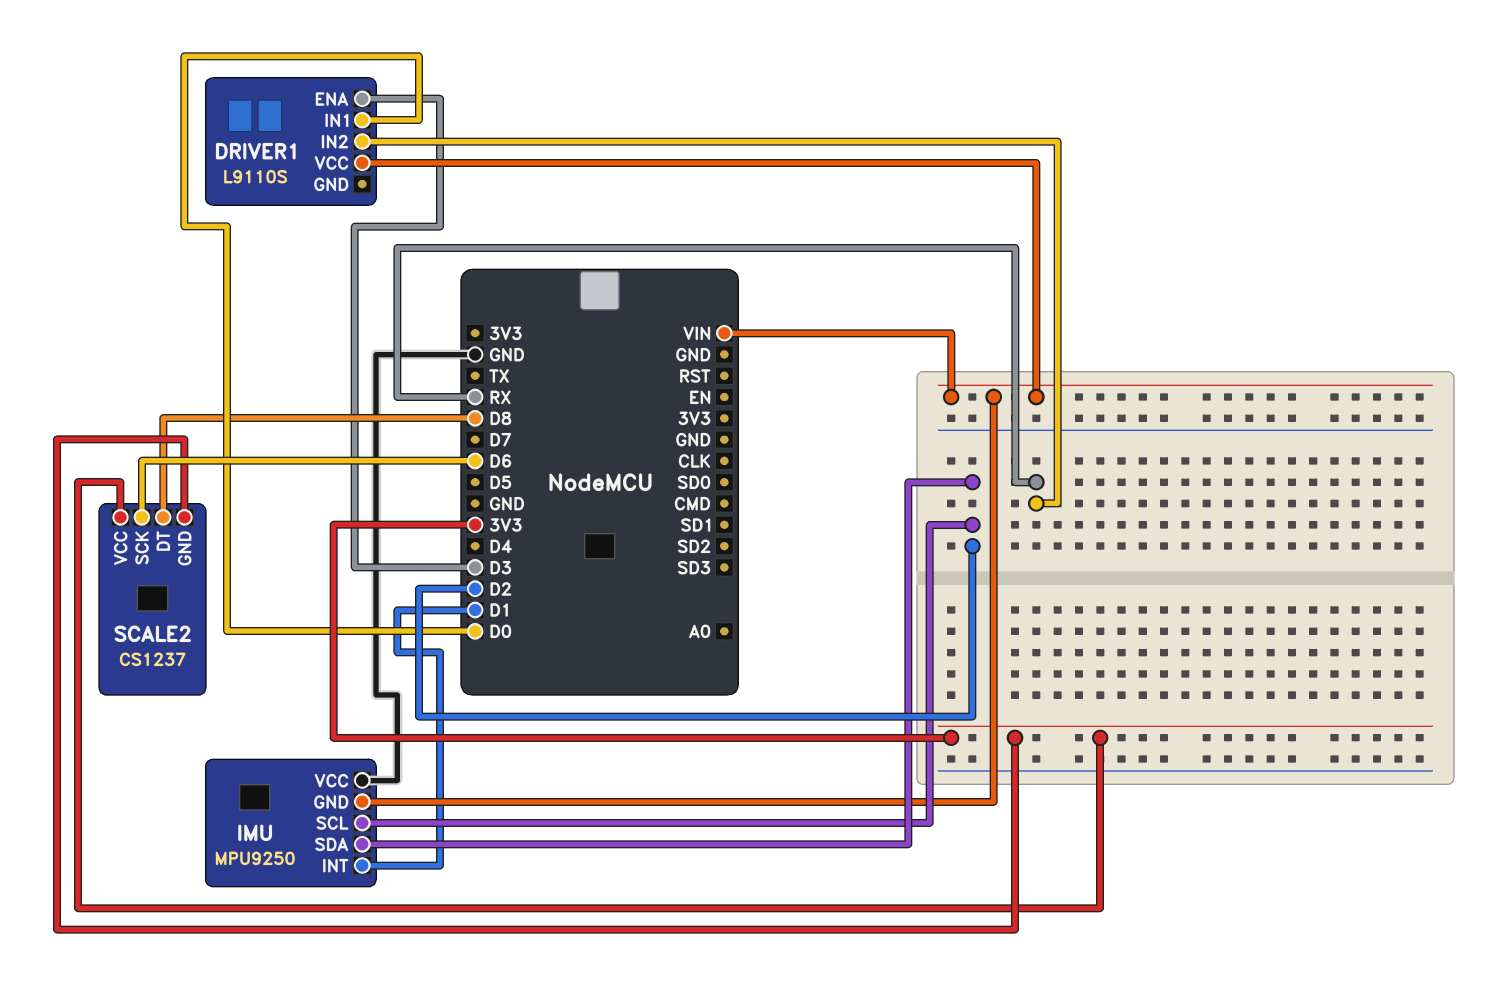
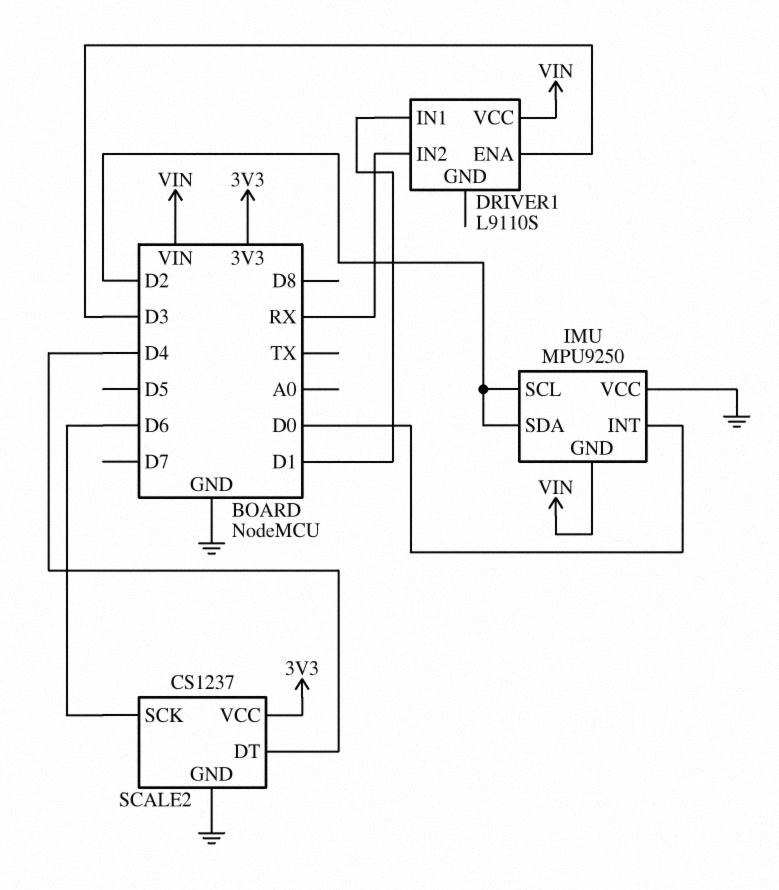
DRIVER1 pin IN1: D0 -> D1
IMU pin INT: D1 -> D0
SCALE2 pin DT: D8 -> D4
SCALE2 pin GND: 3V3 -> GND

